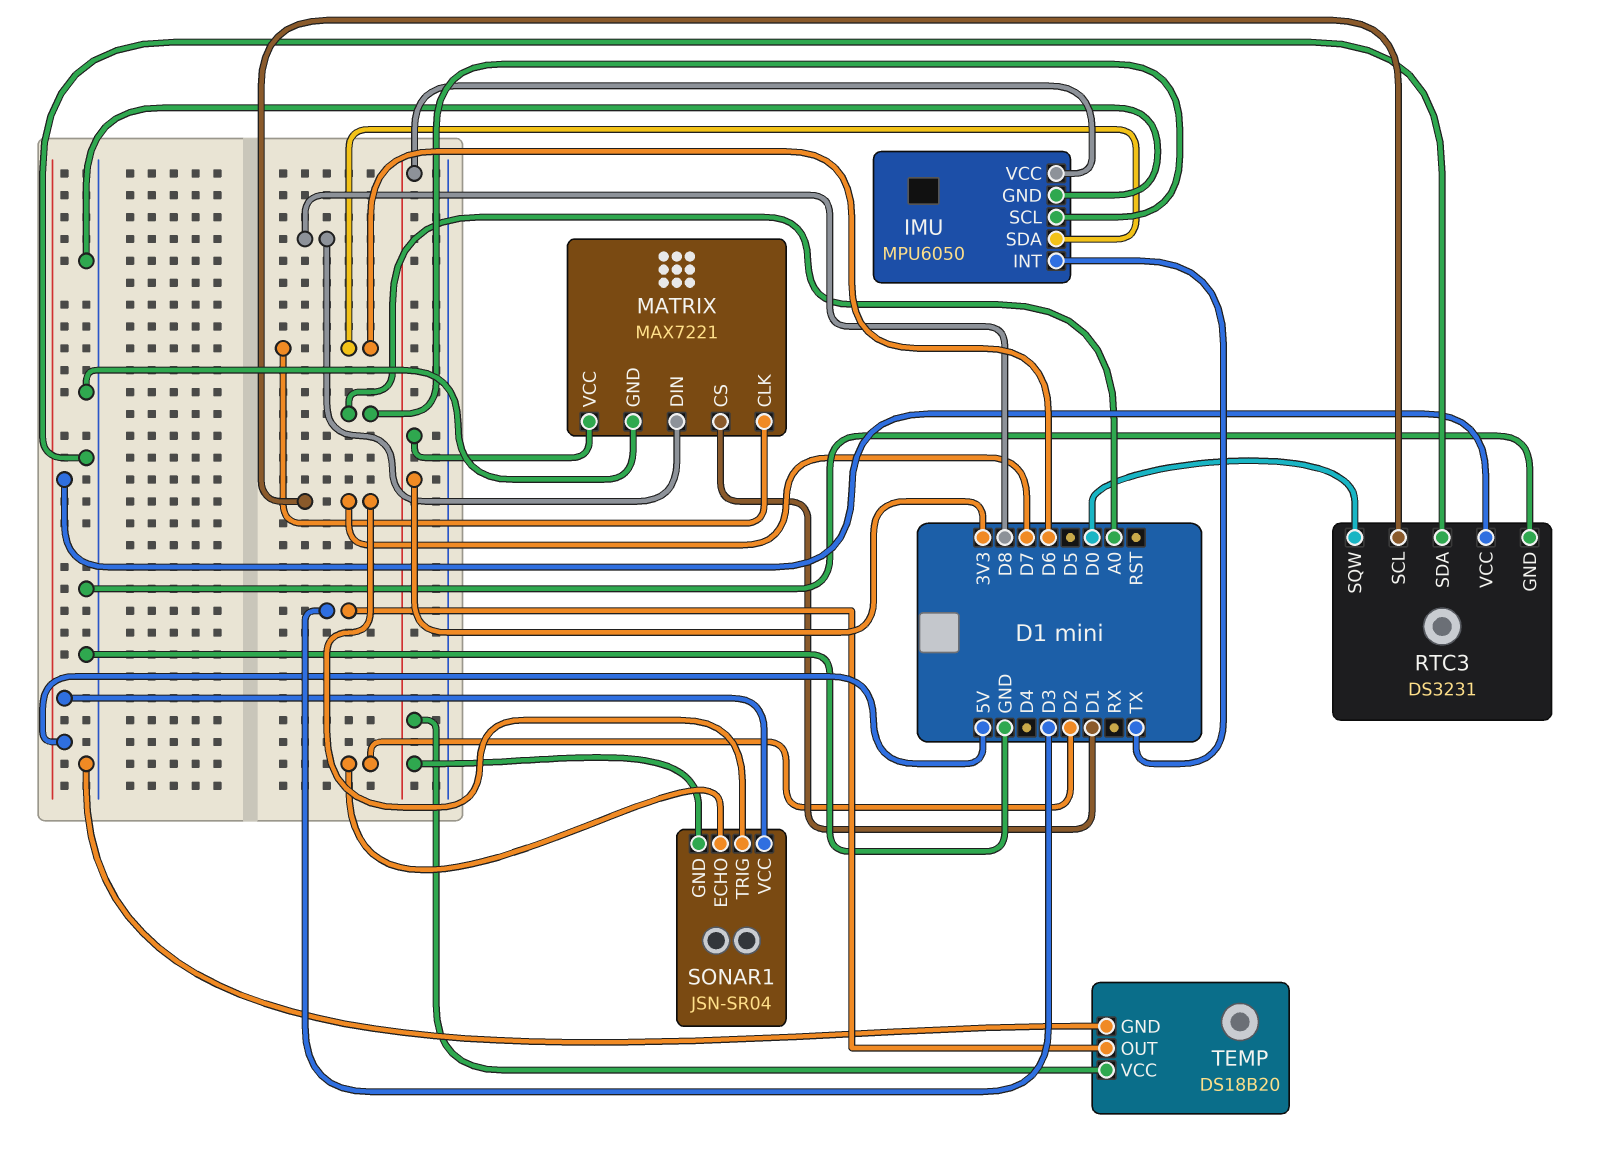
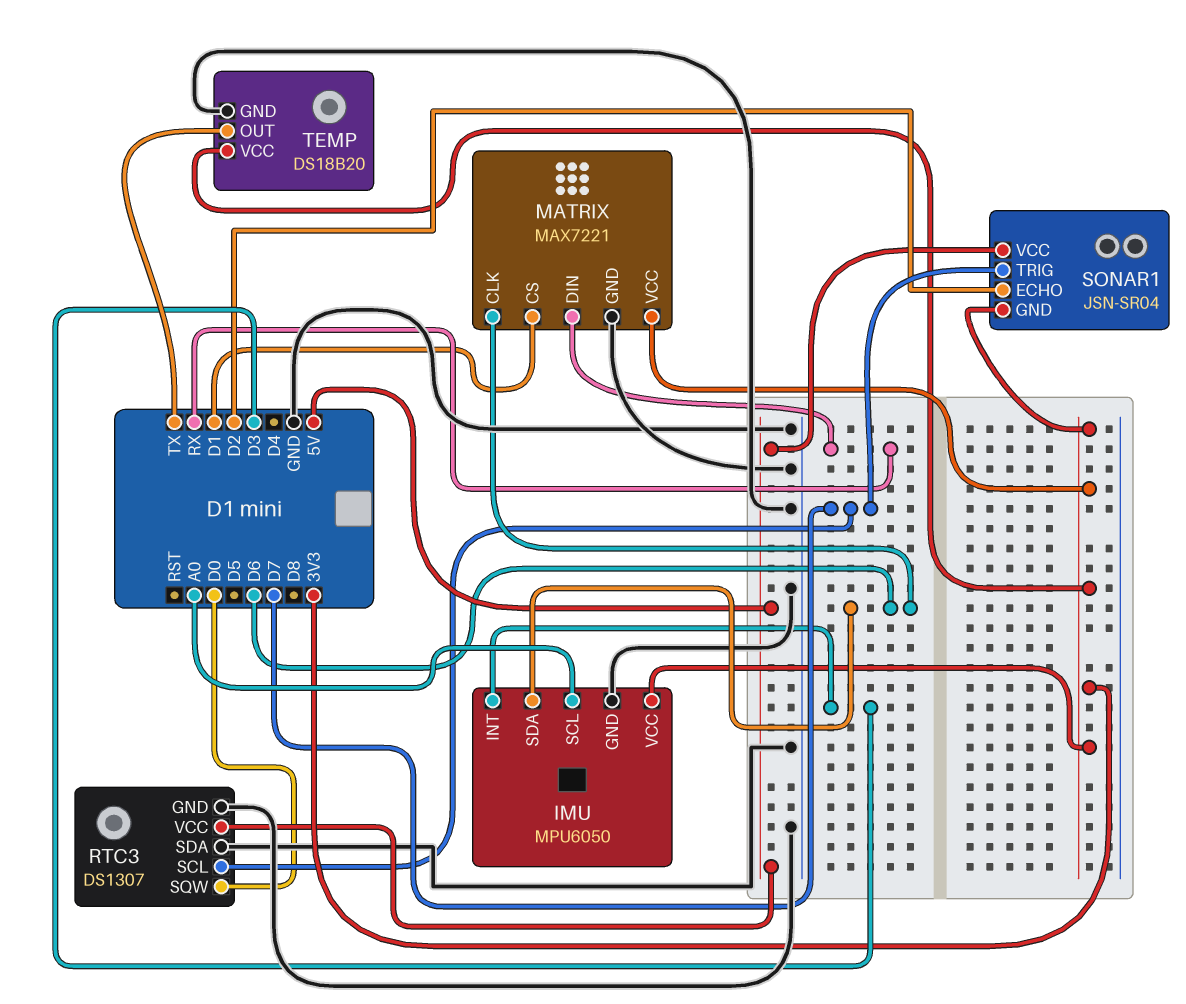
IMU pin INT: TX -> D3
MATRIX pin DIN: D8 -> RX
RTC3: DS3231 -> DS1307
TEMP pin OUT: D3 -> TX

